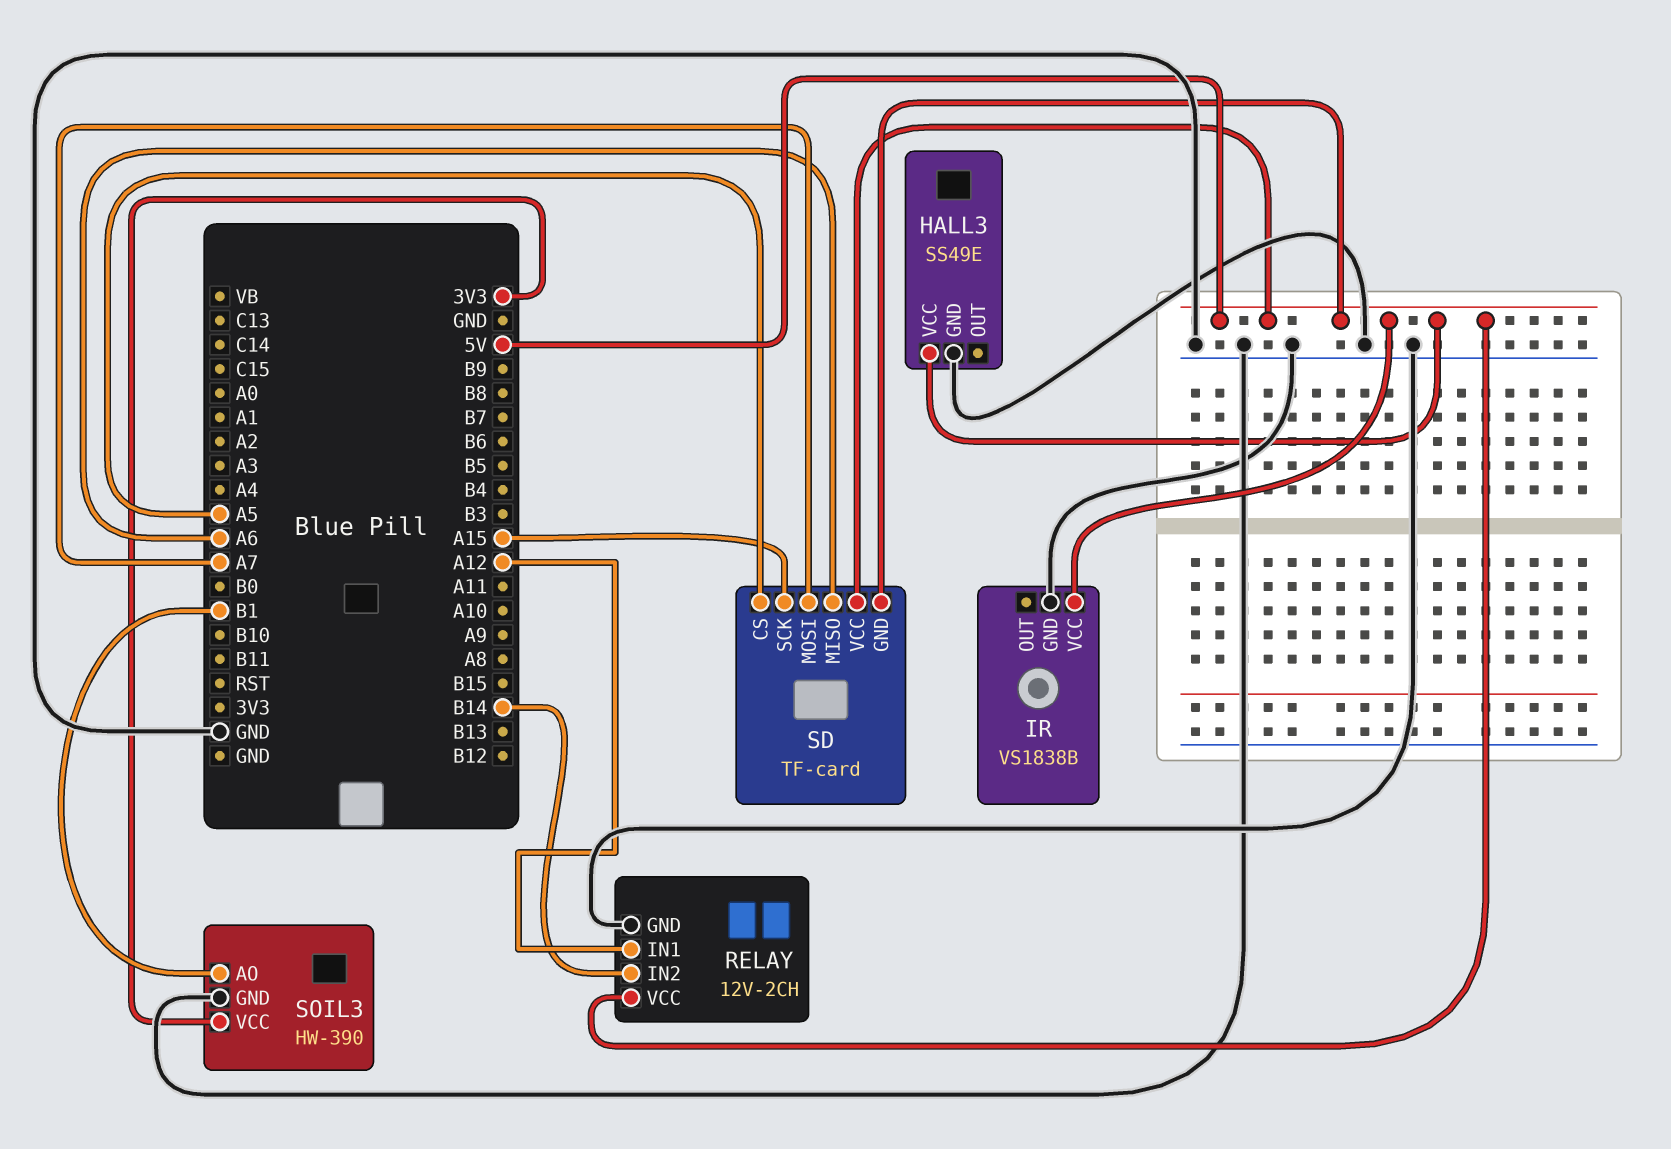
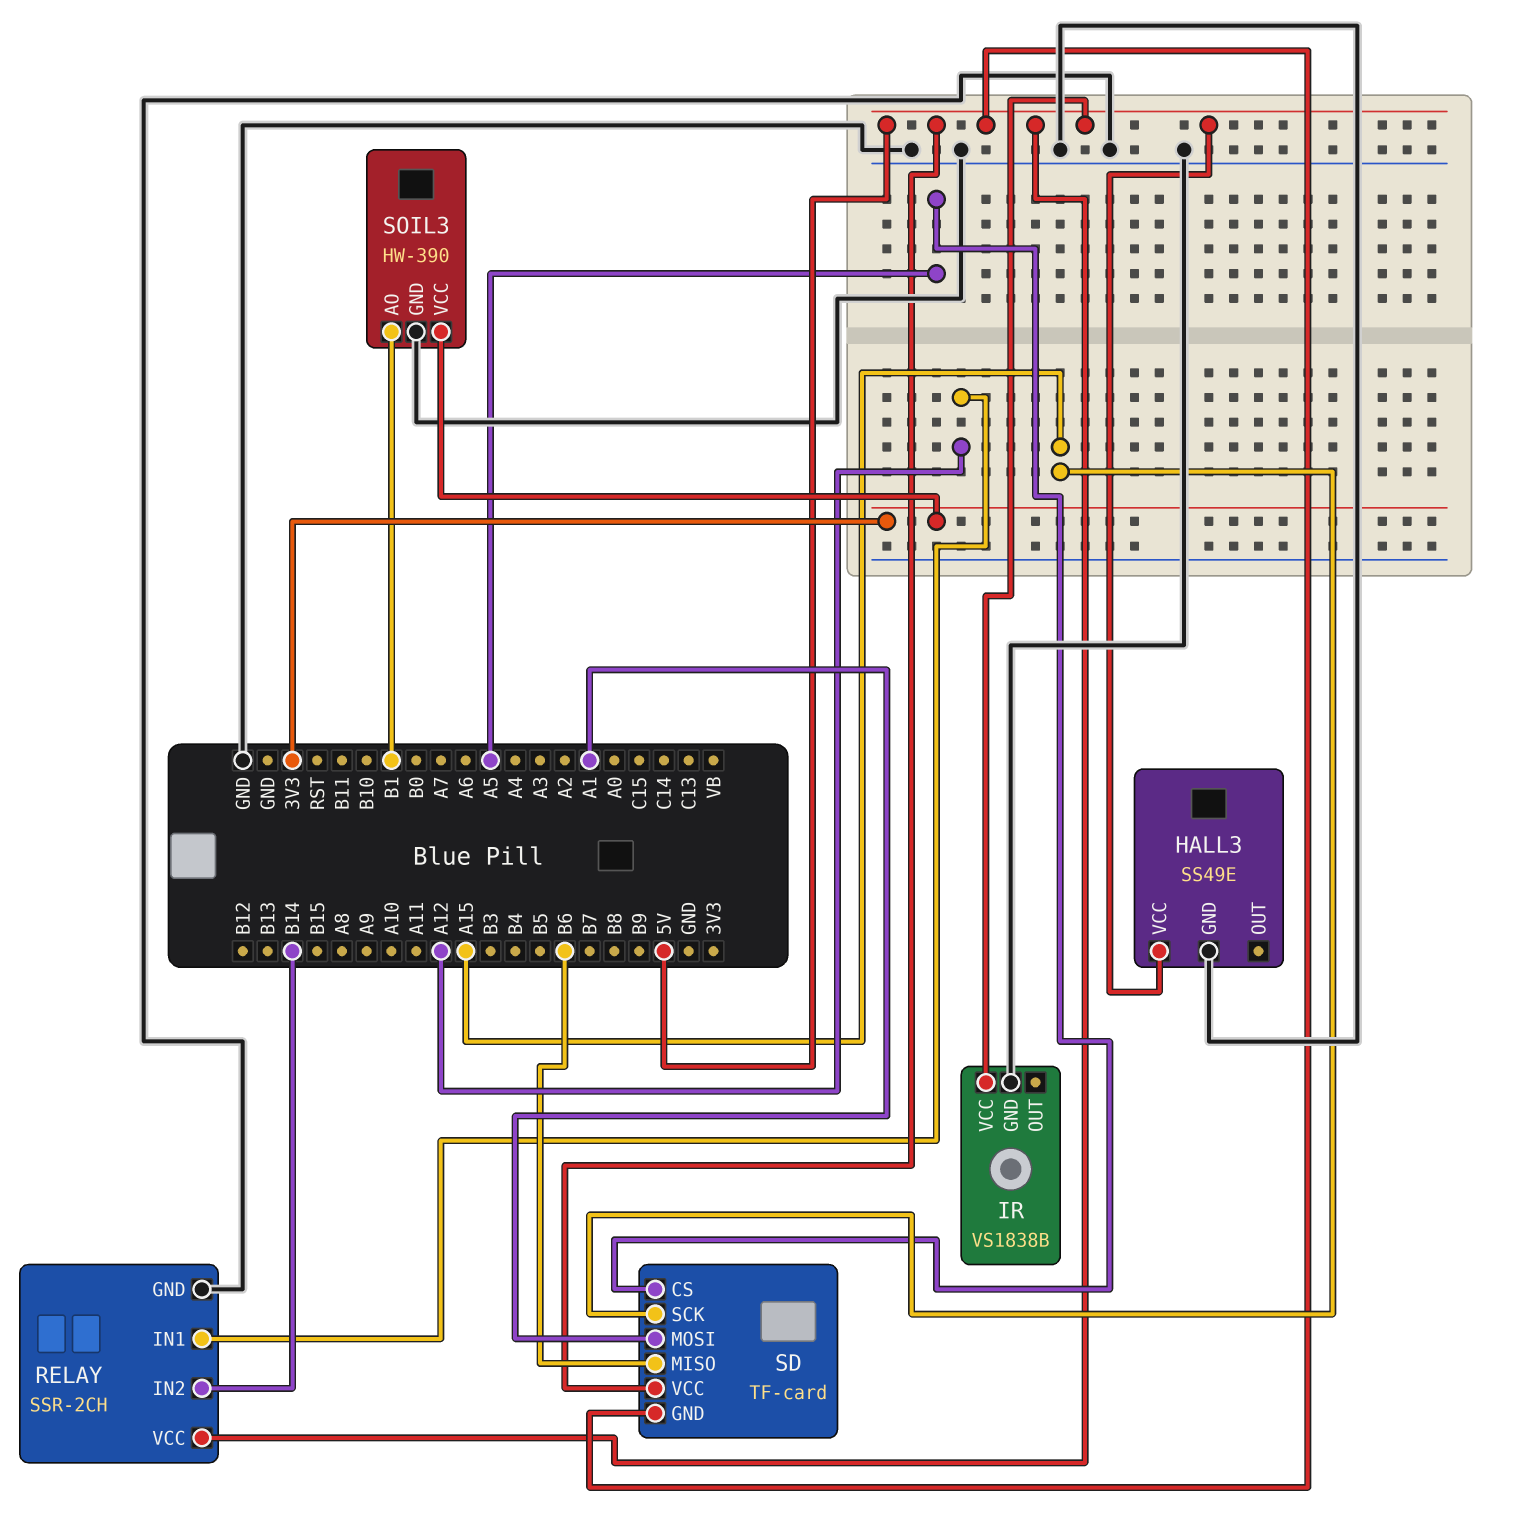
RELAY: 12V-2CH -> SSR-2CH
SD pin MISO: A6 -> B6
SD pin MOSI: A7 -> A1

